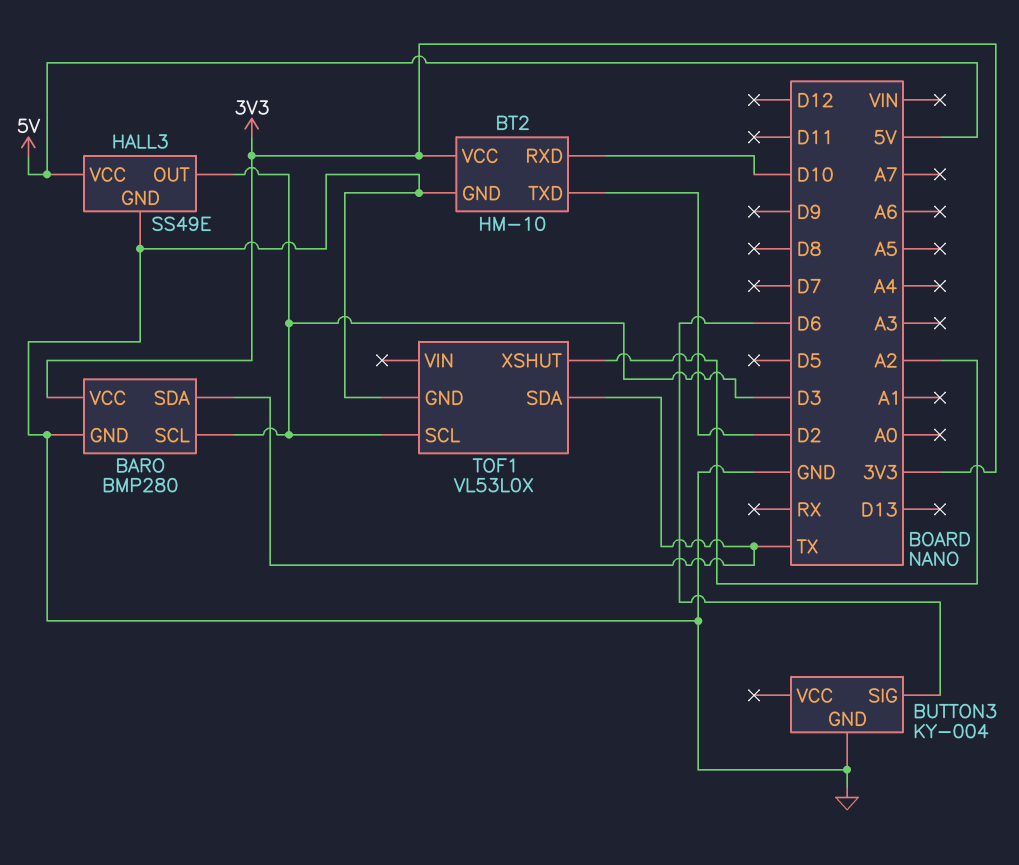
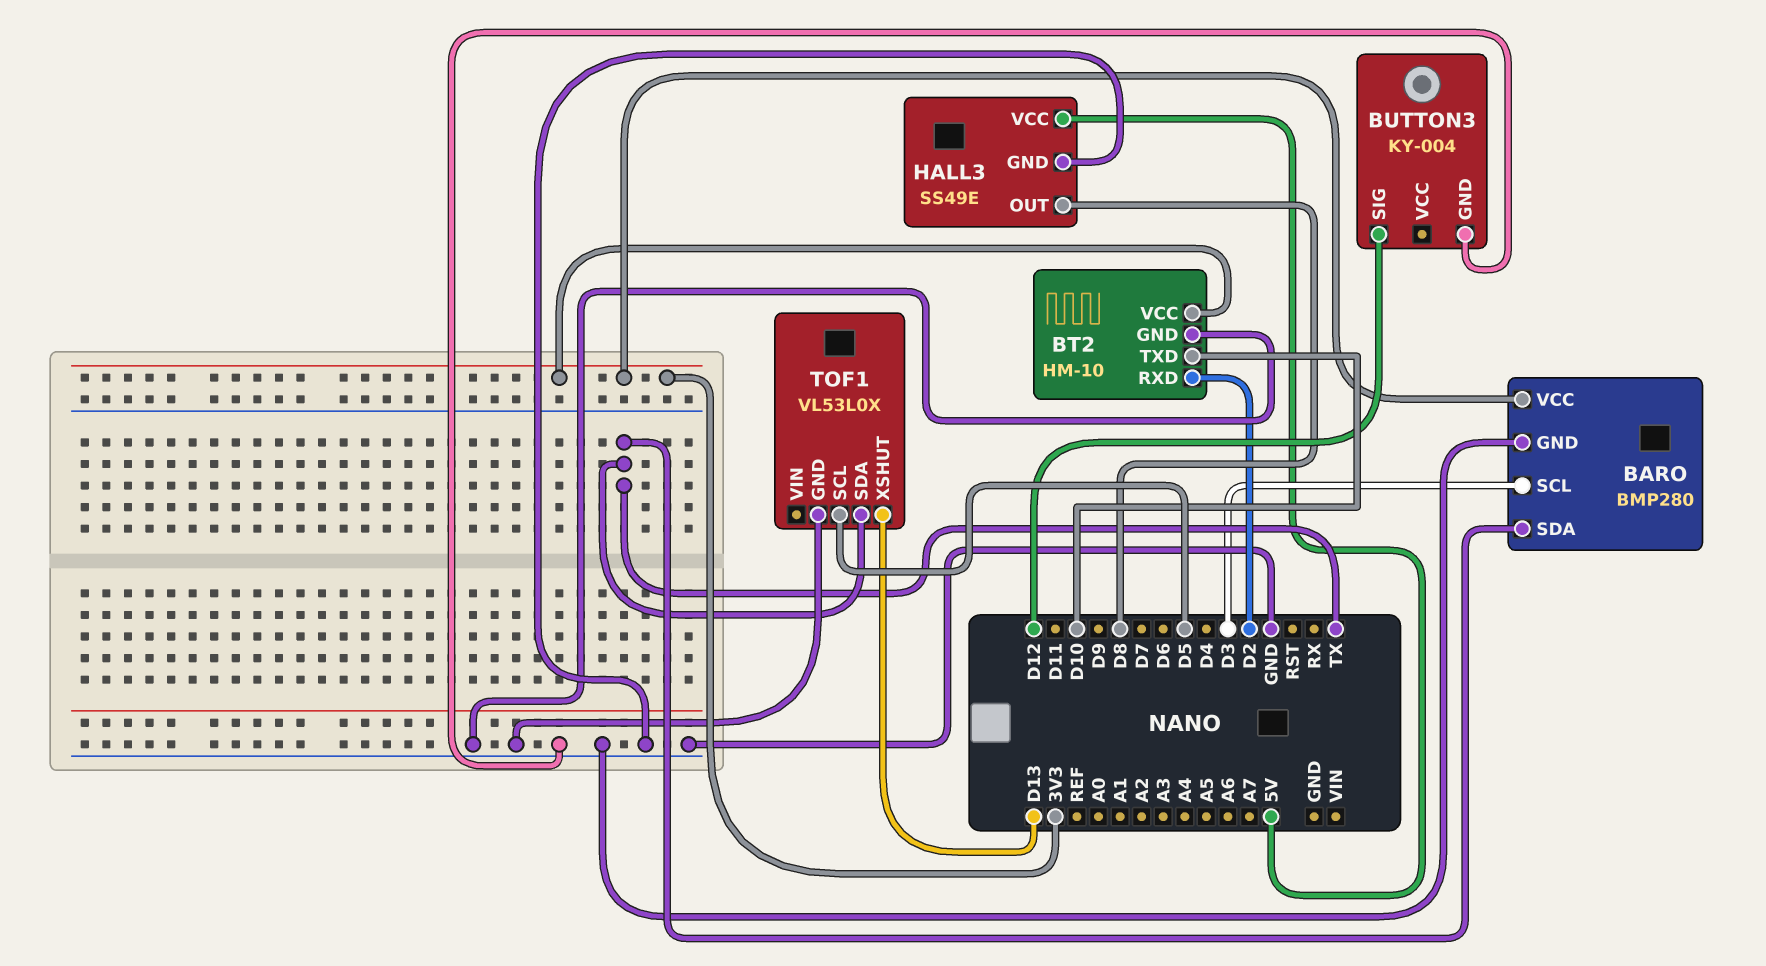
BT2 pin RXD: D10 -> D2
BT2 pin TXD: D2 -> D10
BUTTON3 pin SIG: D6 -> D12
HALL3 pin OUT: D3 -> D8
TOF1 pin SCL: D3 -> D5
TOF1 pin XSHUT: A2 -> D13

